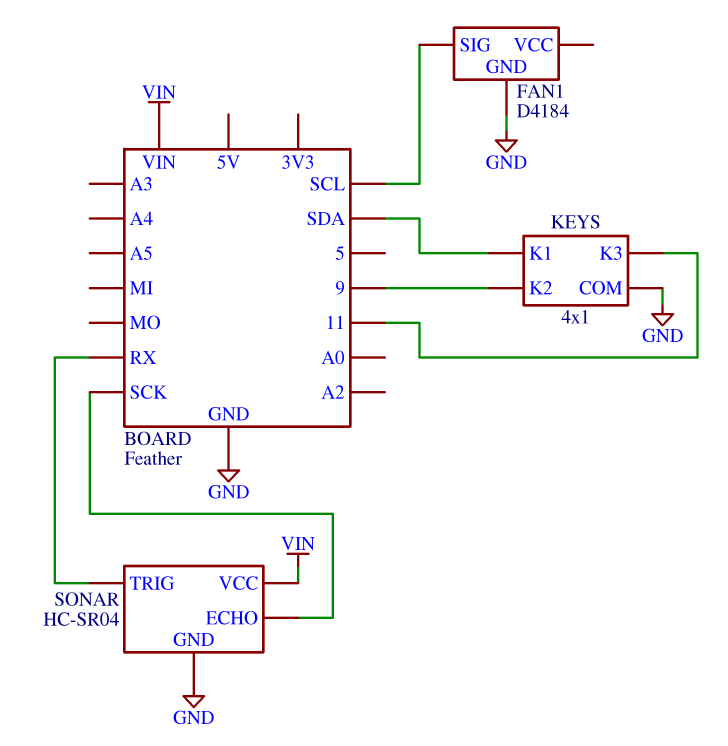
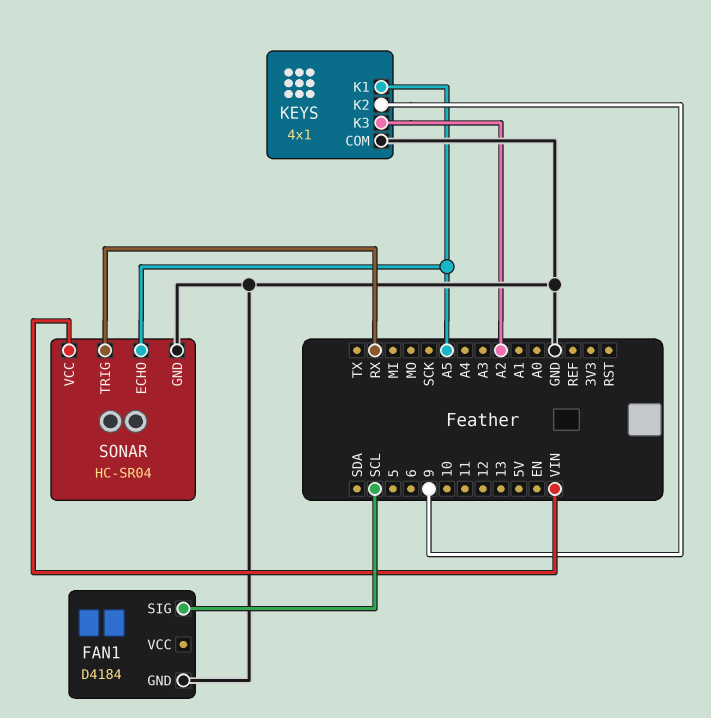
KEYS pin K1: SDA -> A5
KEYS pin K3: 11 -> A2
SONAR pin ECHO: SCK -> A5

